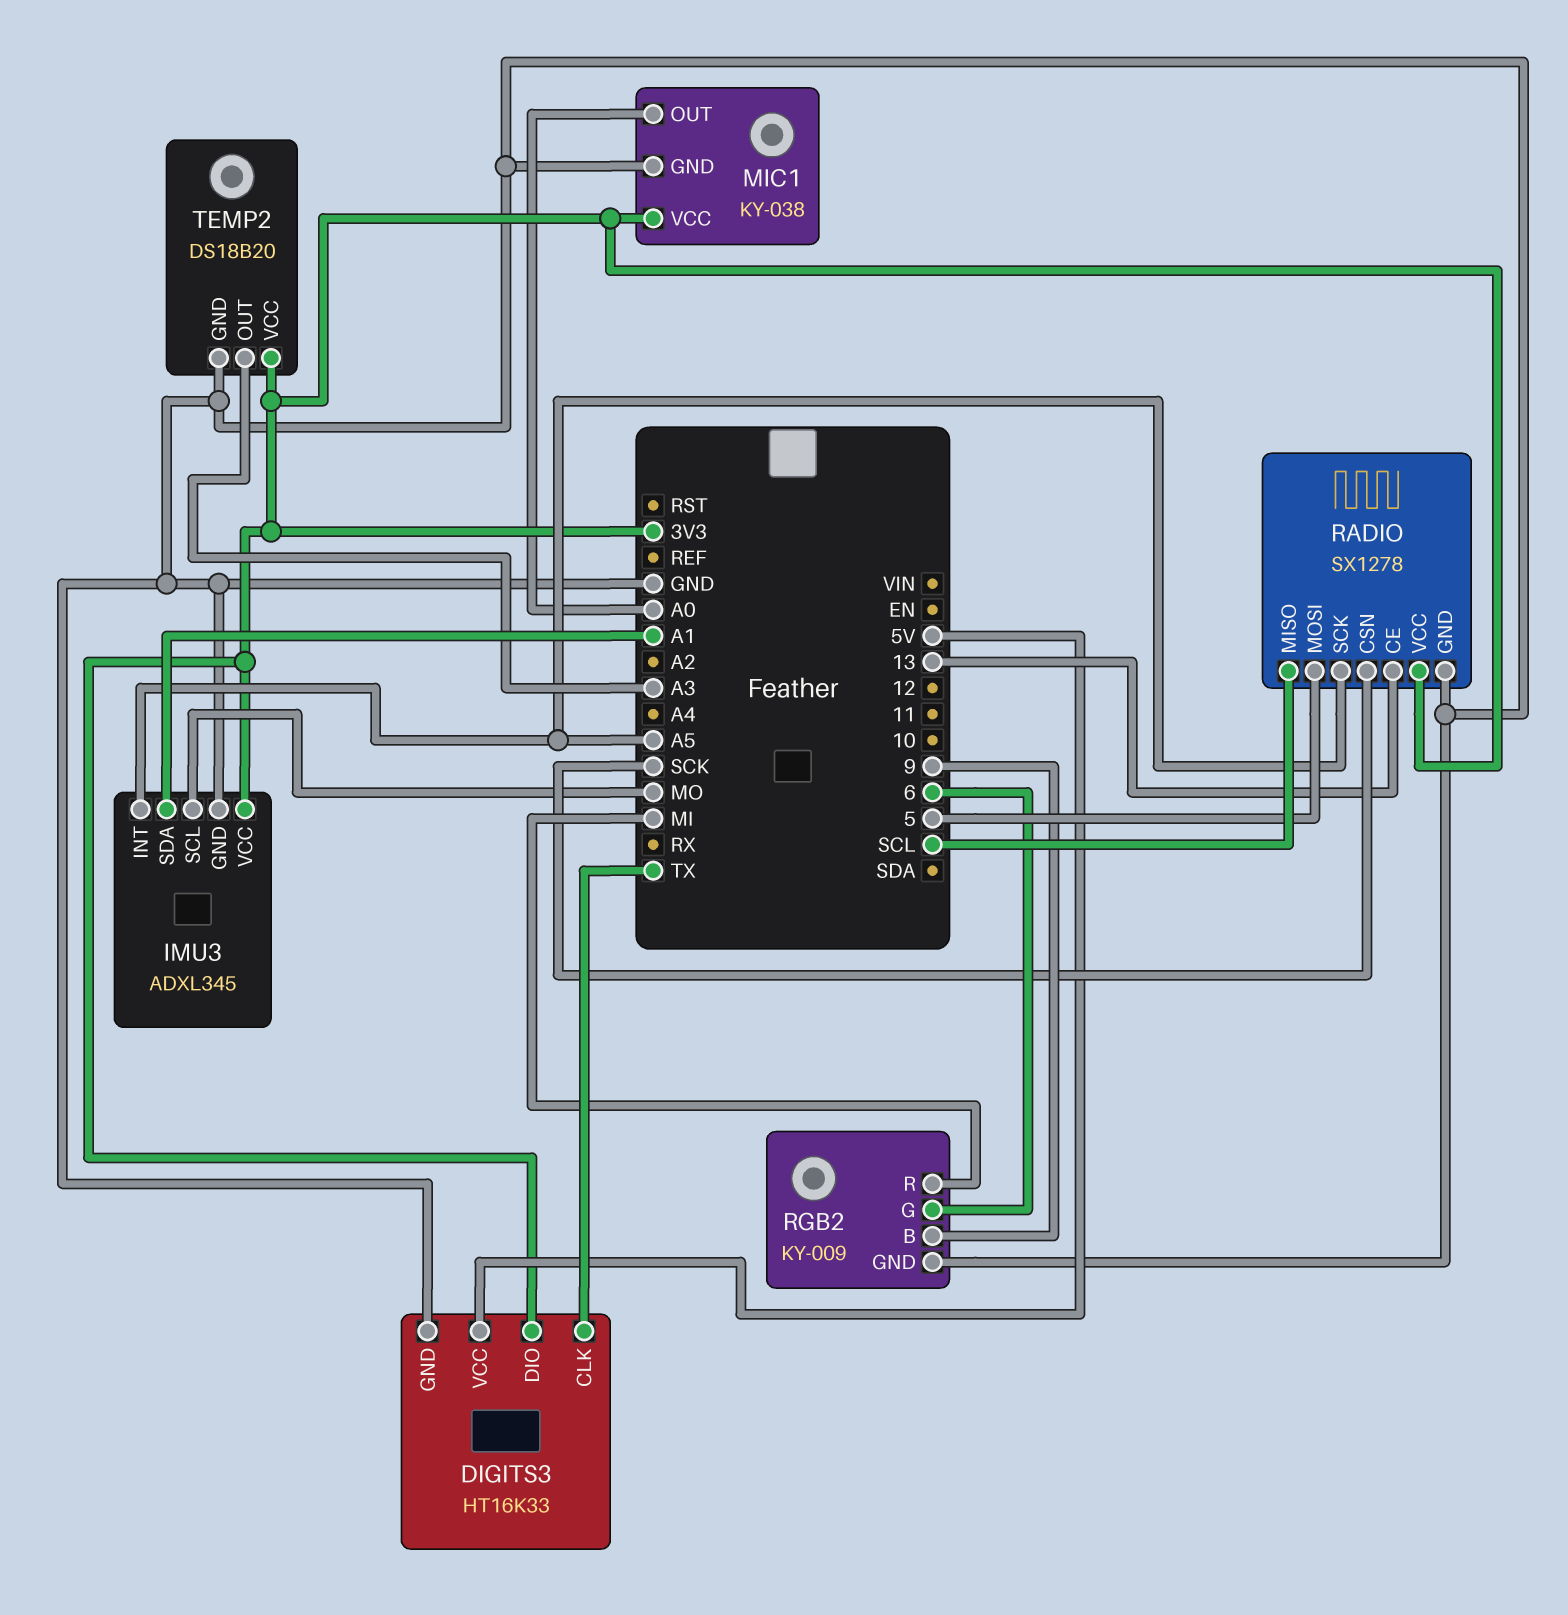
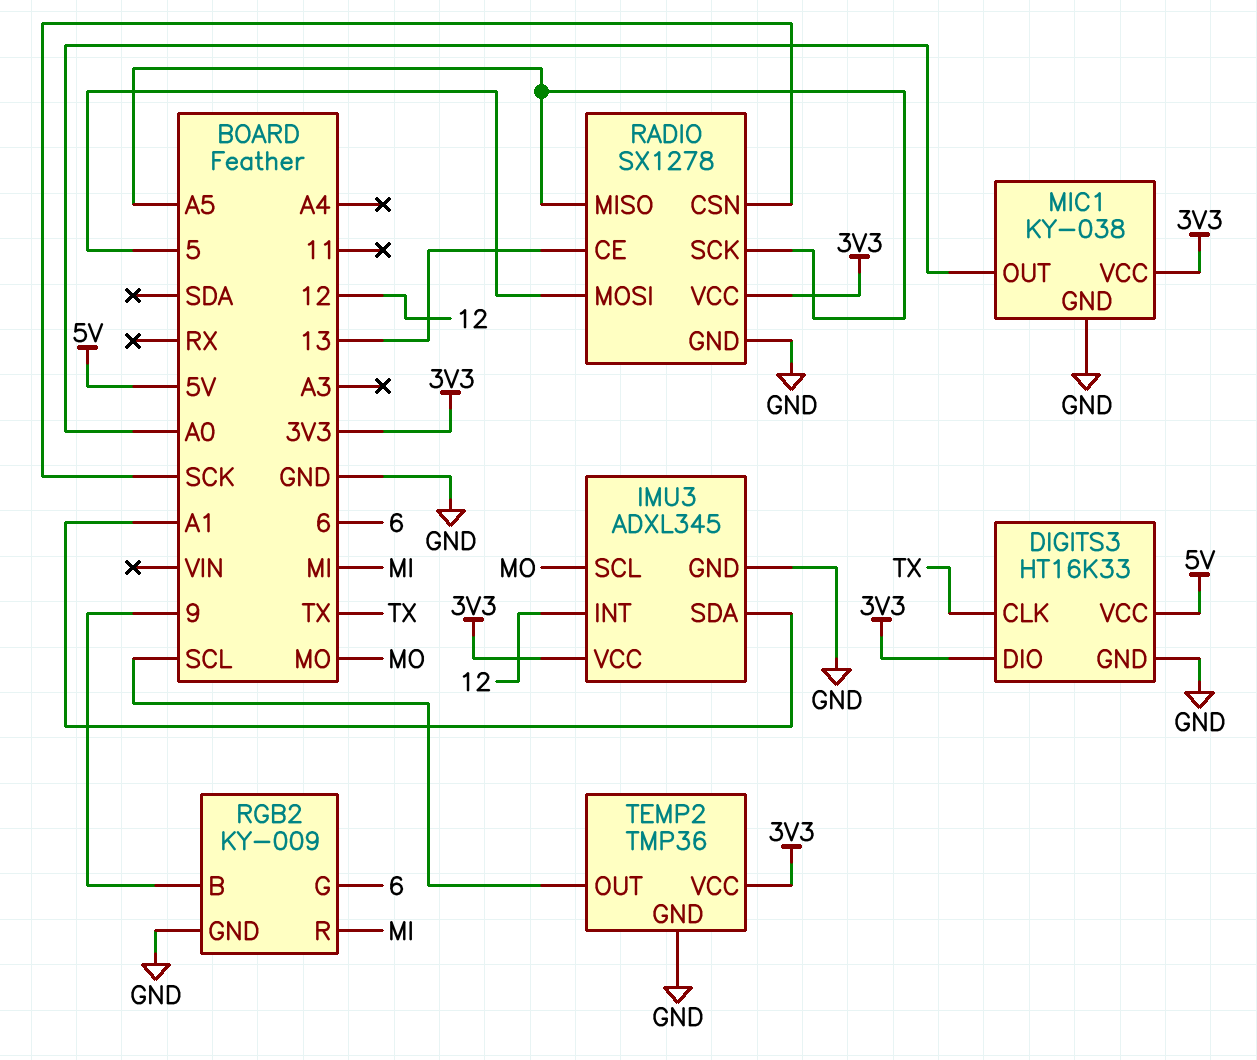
IMU3 pin INT: A5 -> 12
RADIO pin MISO: SCL -> A5
TEMP2: DS18B20 -> TMP36
TEMP2 pin OUT: A3 -> SCL

